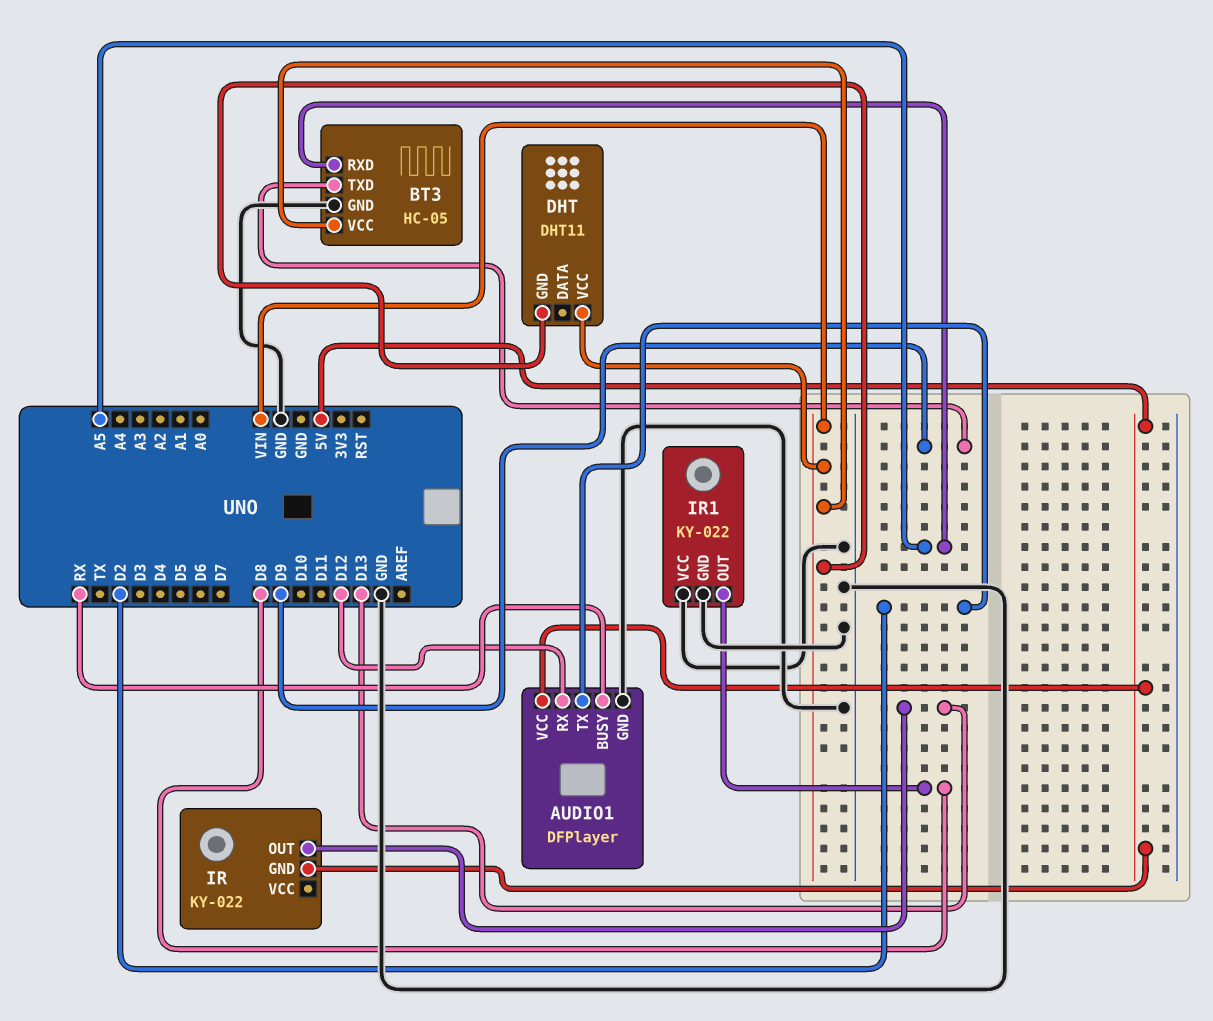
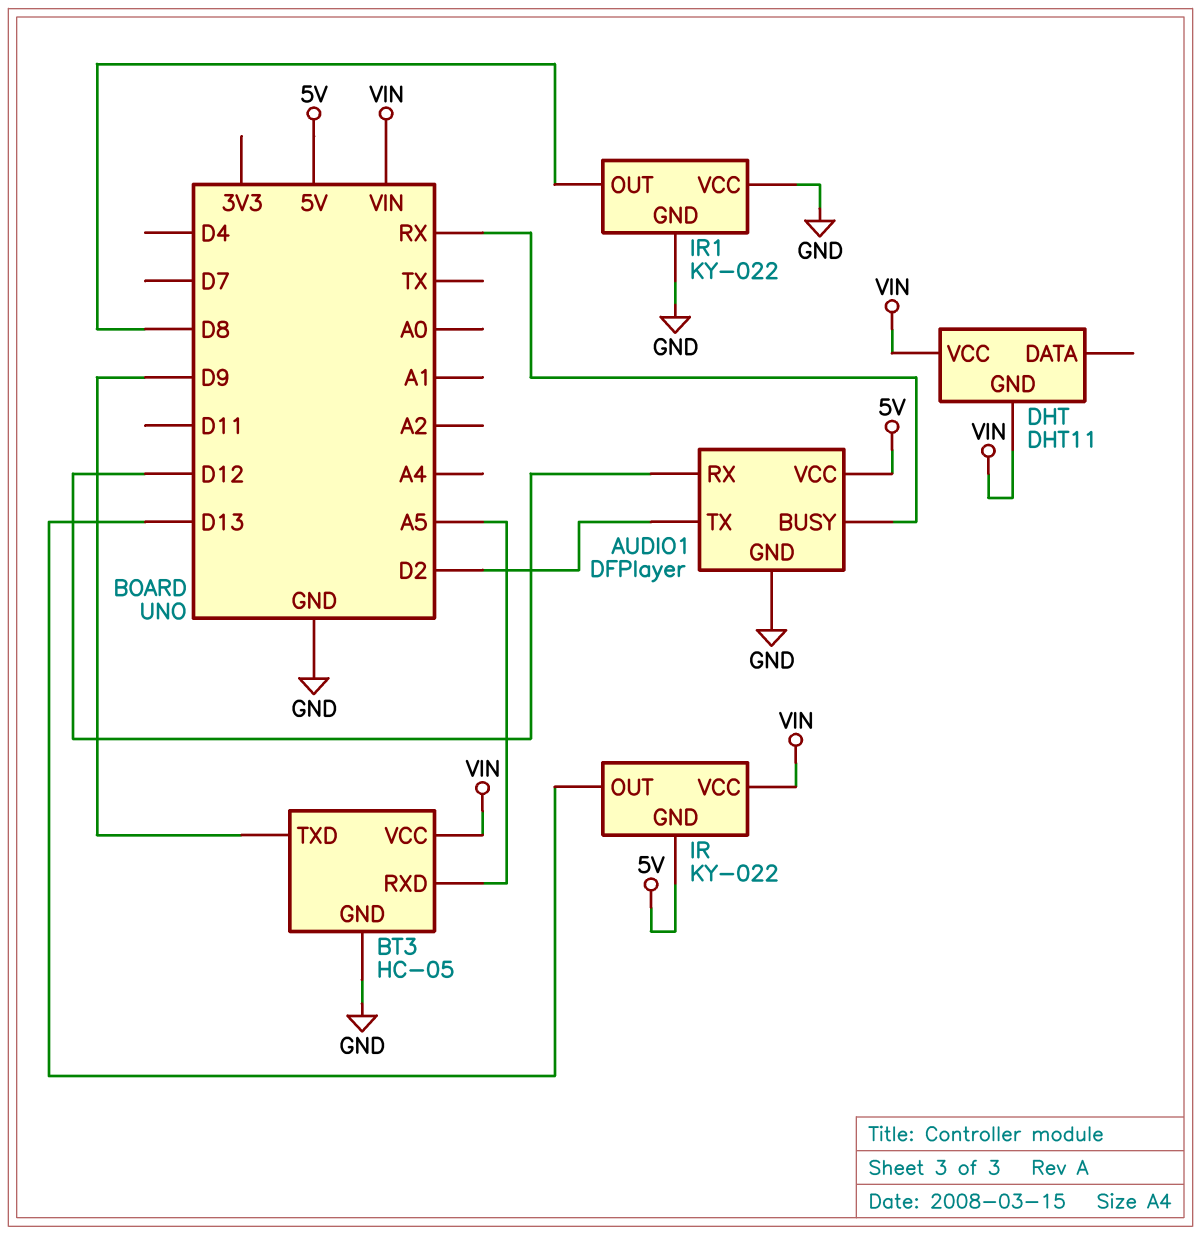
IR pin VCC: none -> VIN

